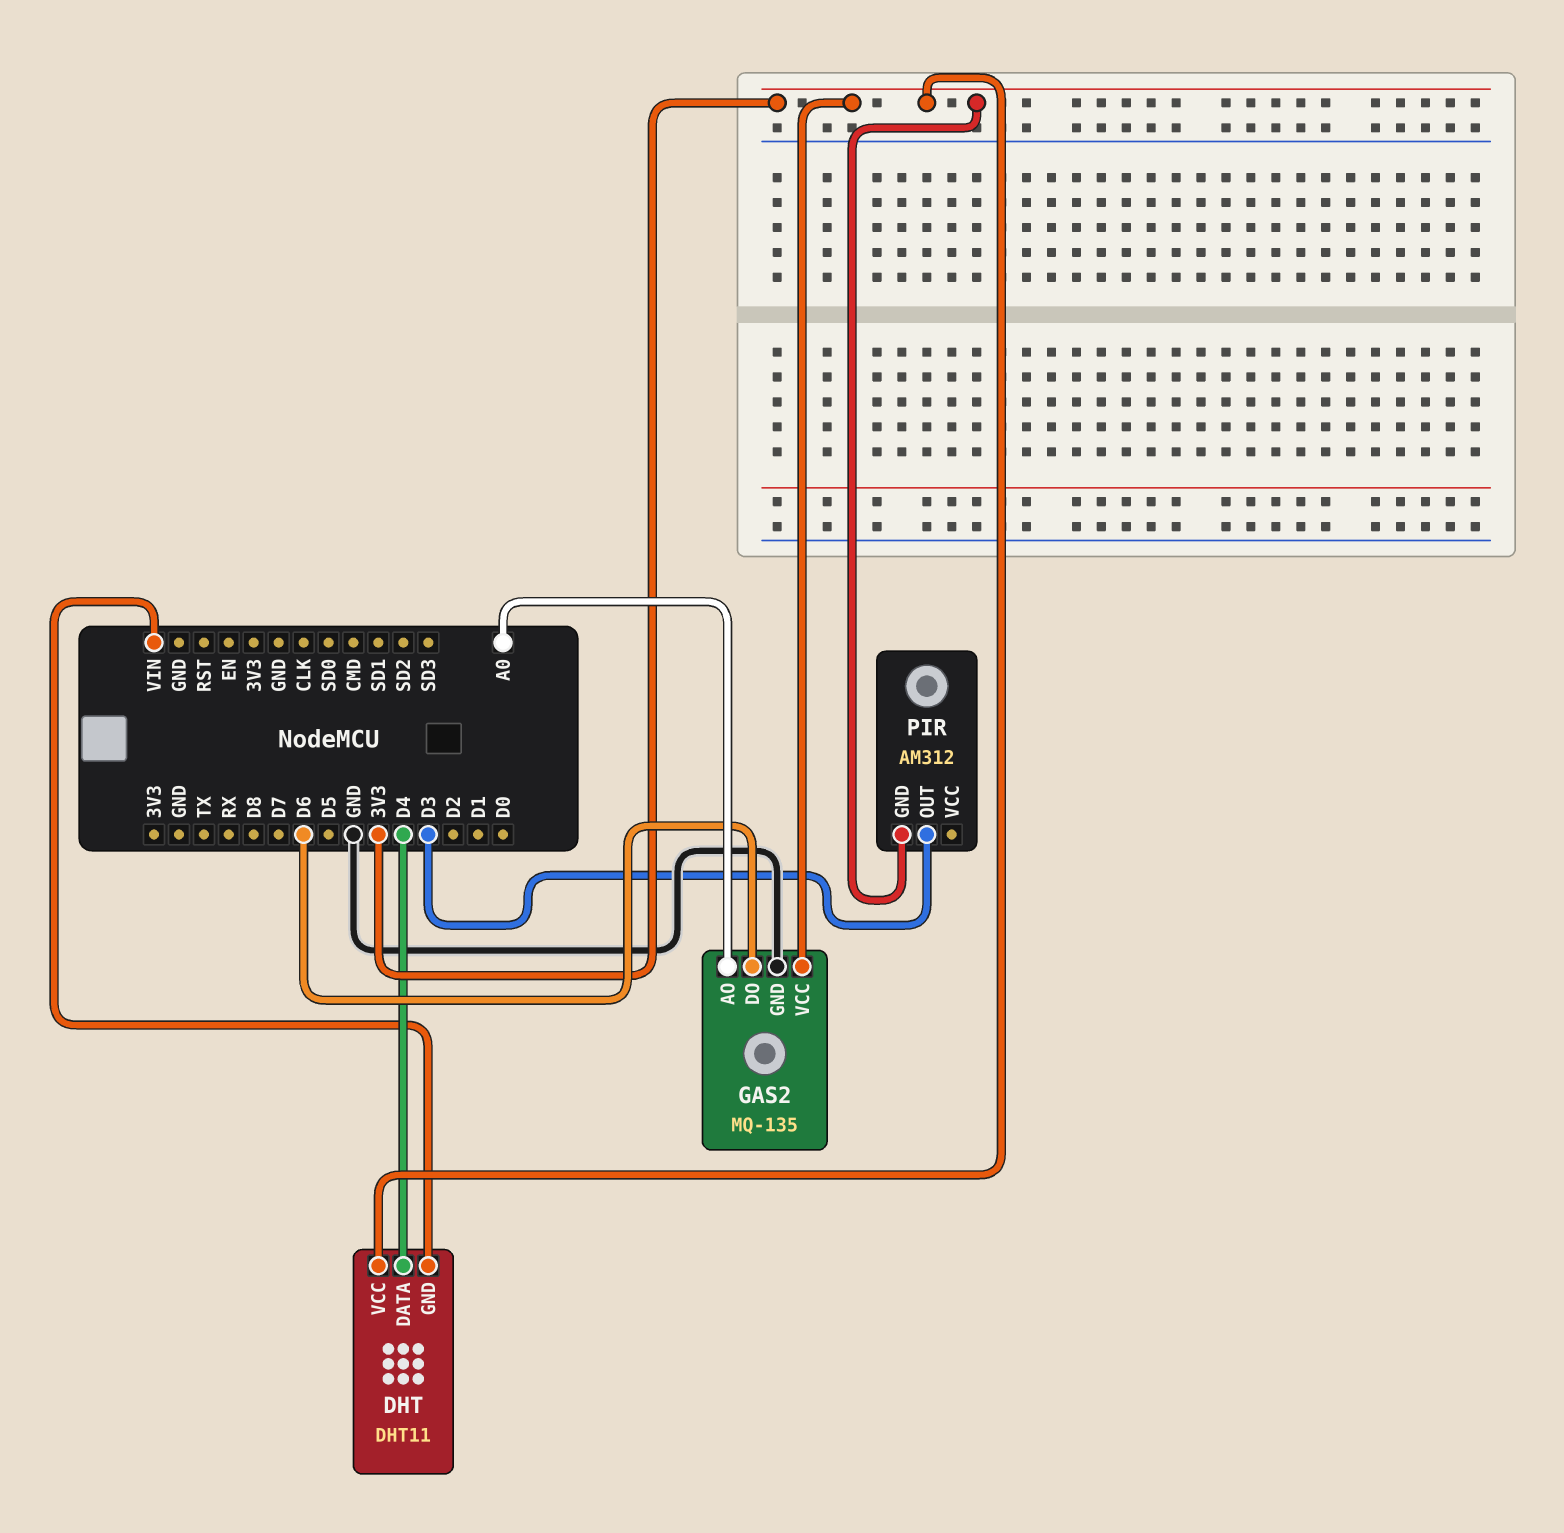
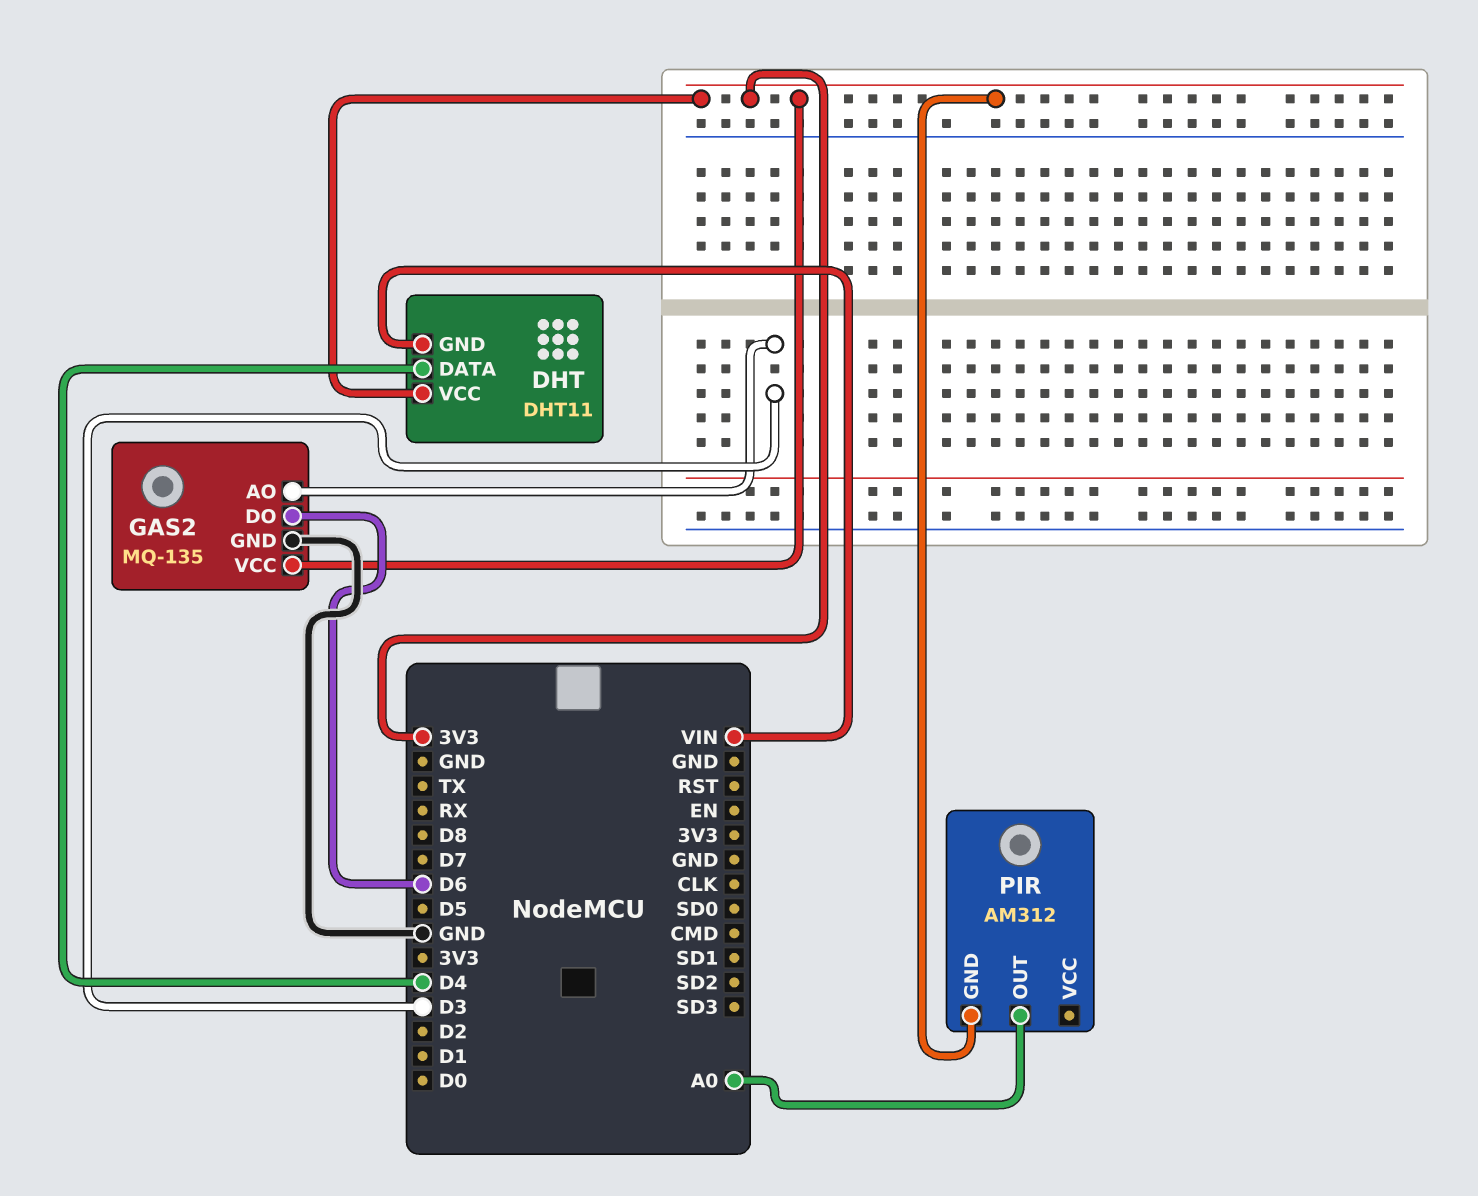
GAS2 pin AO: A0 -> D3
PIR pin OUT: D3 -> A0

